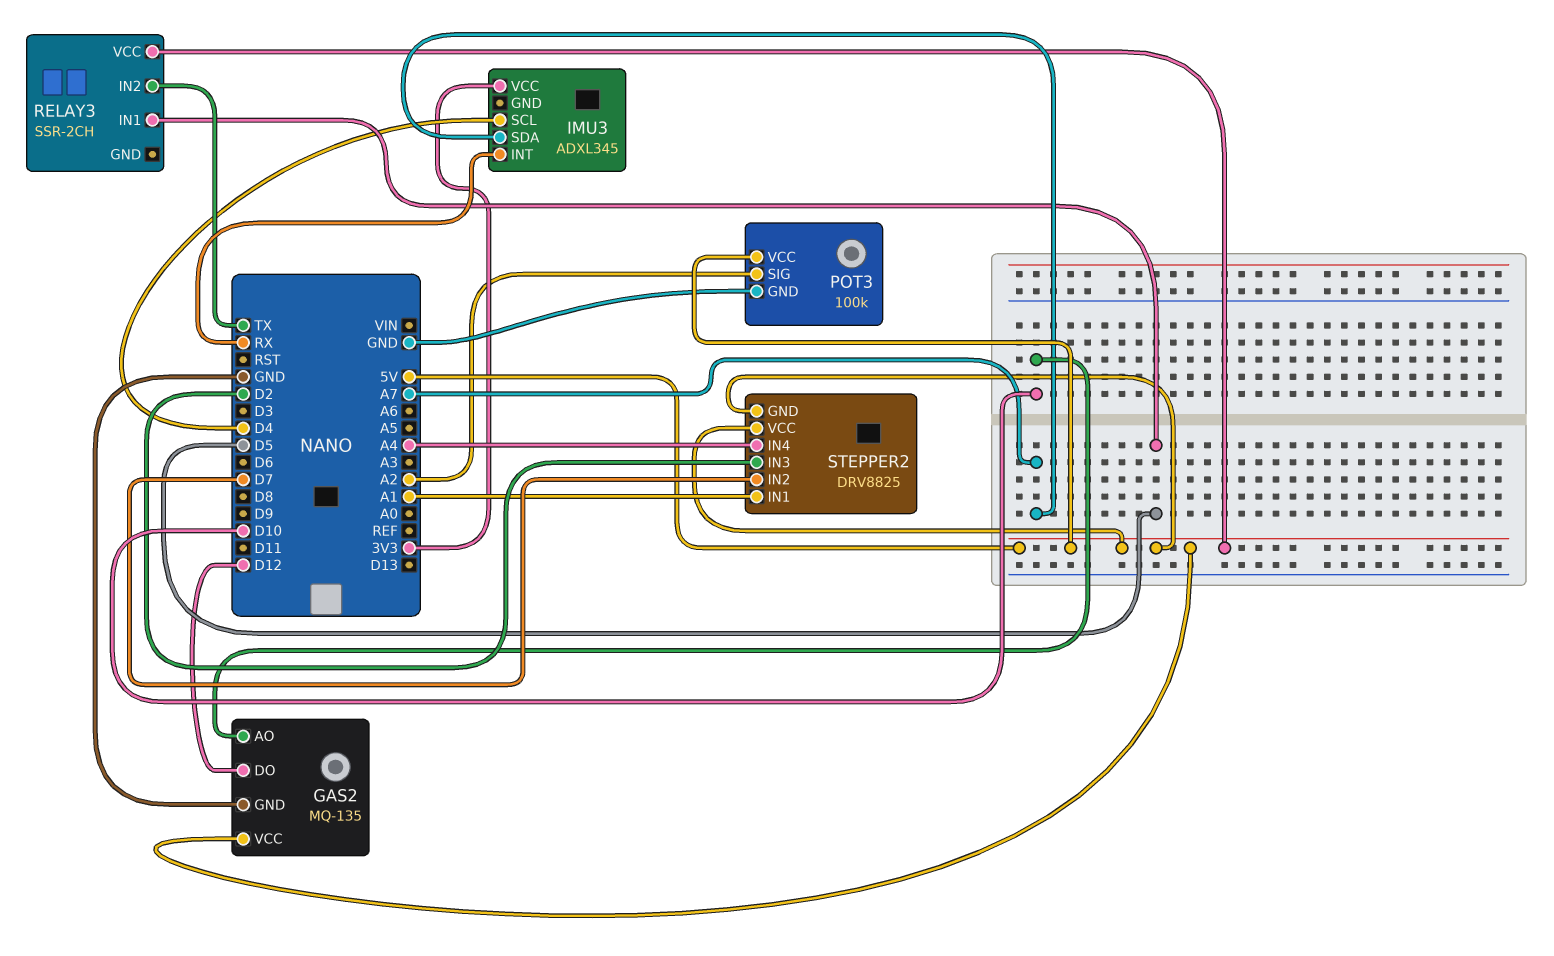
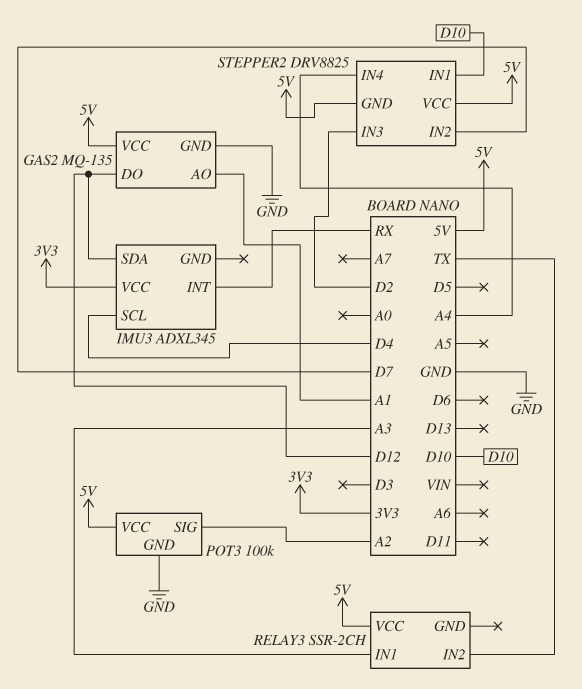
GAS2 pin AO: D10 -> A1
IMU3 pin SDA: A7 -> D12
RELAY3 pin IN1: D5 -> A3
STEPPER2 pin IN1: A1 -> D10

